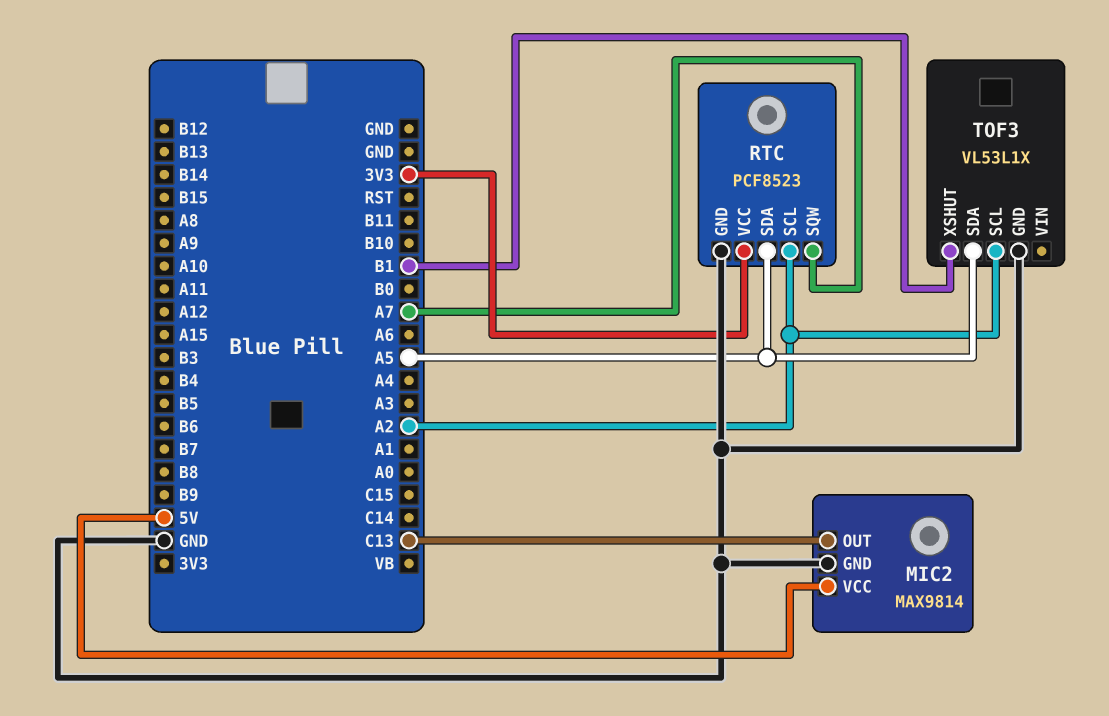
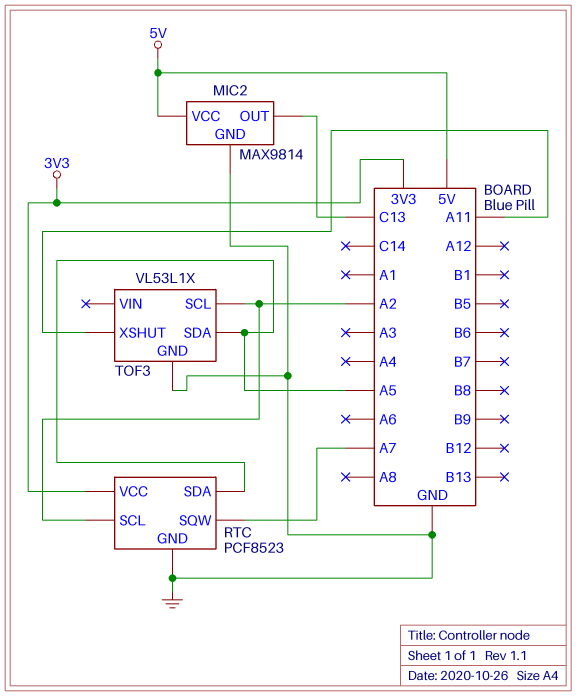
TOF3 pin XSHUT: B1 -> A11

